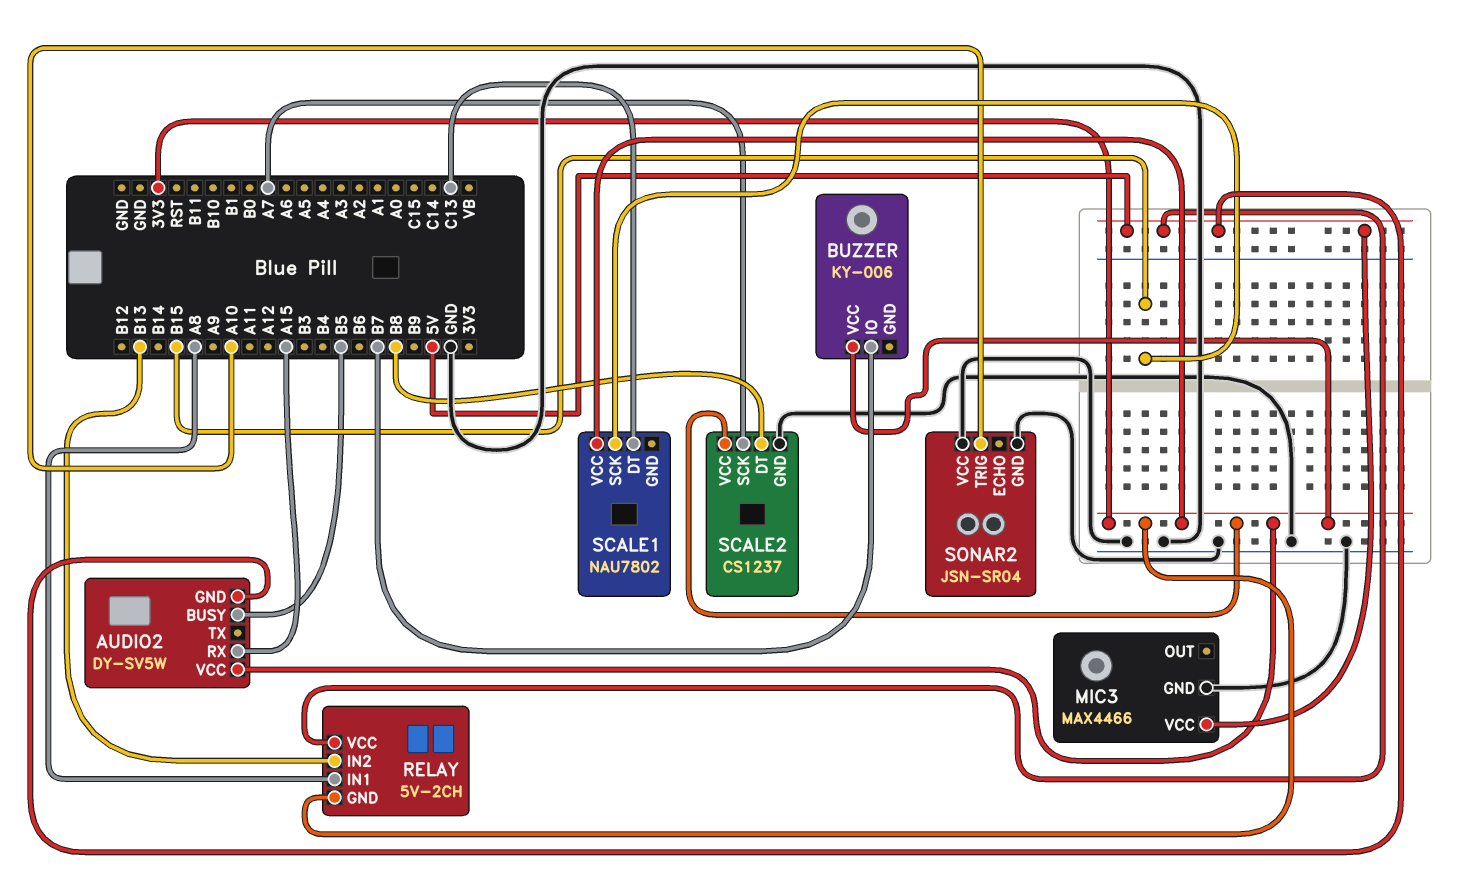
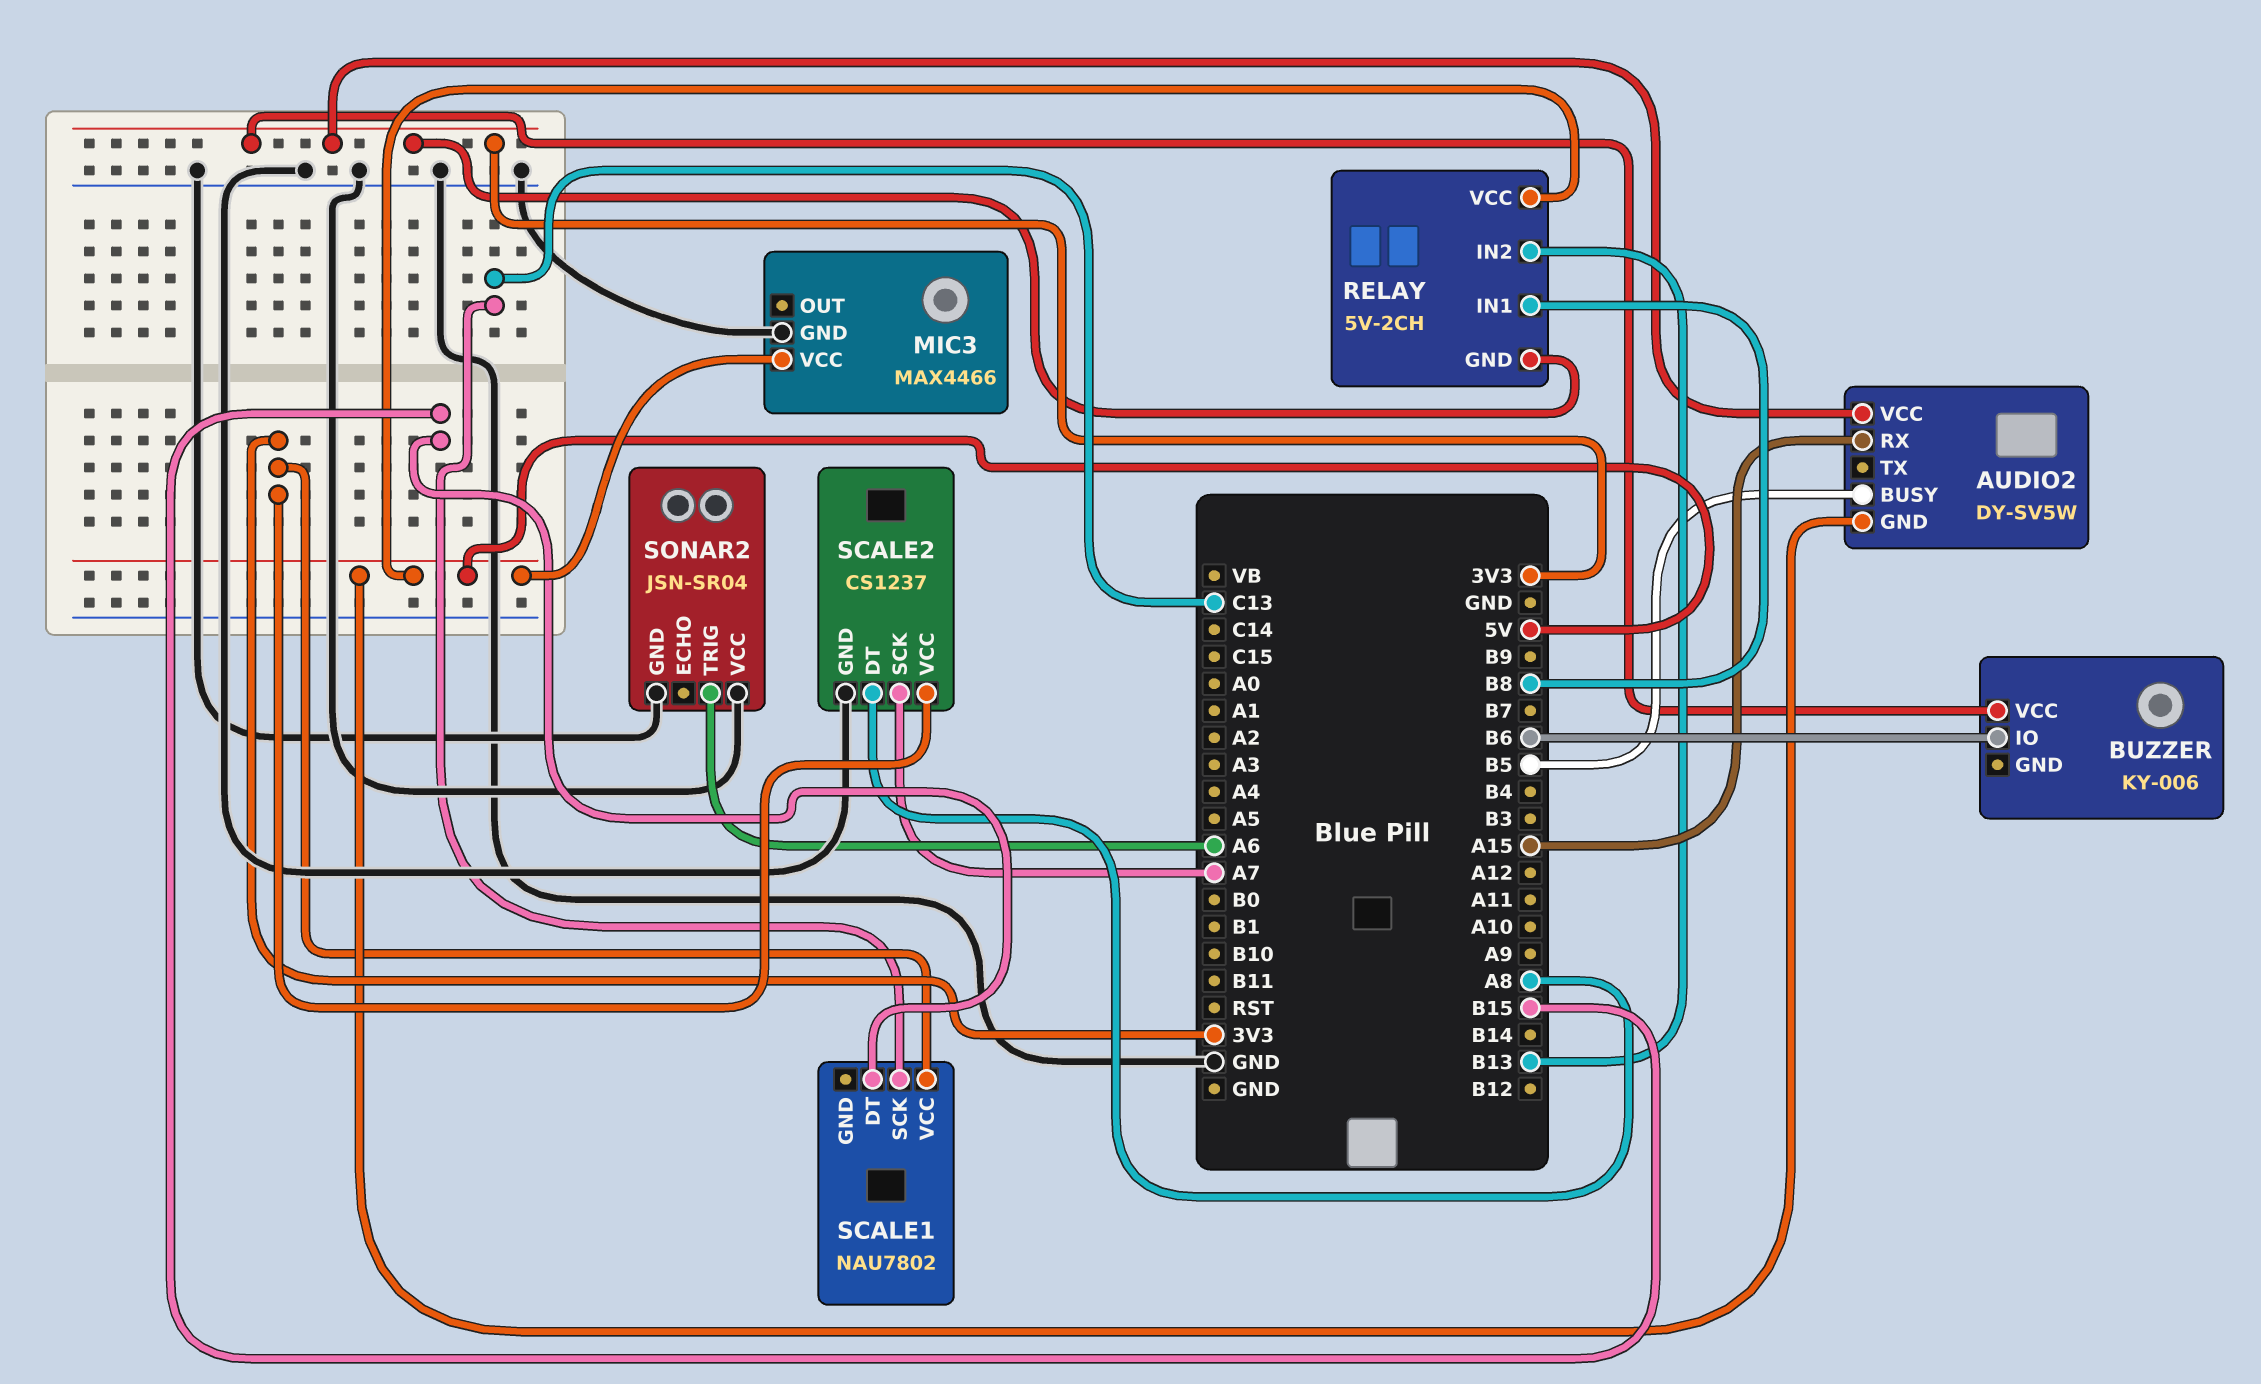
BUZZER pin IO: B7 -> B6
RELAY pin IN1: A8 -> B8
SCALE1 pin DT: C13 -> B15
SCALE1 pin SCK: B15 -> C13
SCALE2 pin DT: B8 -> A8
SONAR2 pin TRIG: A10 -> A6

